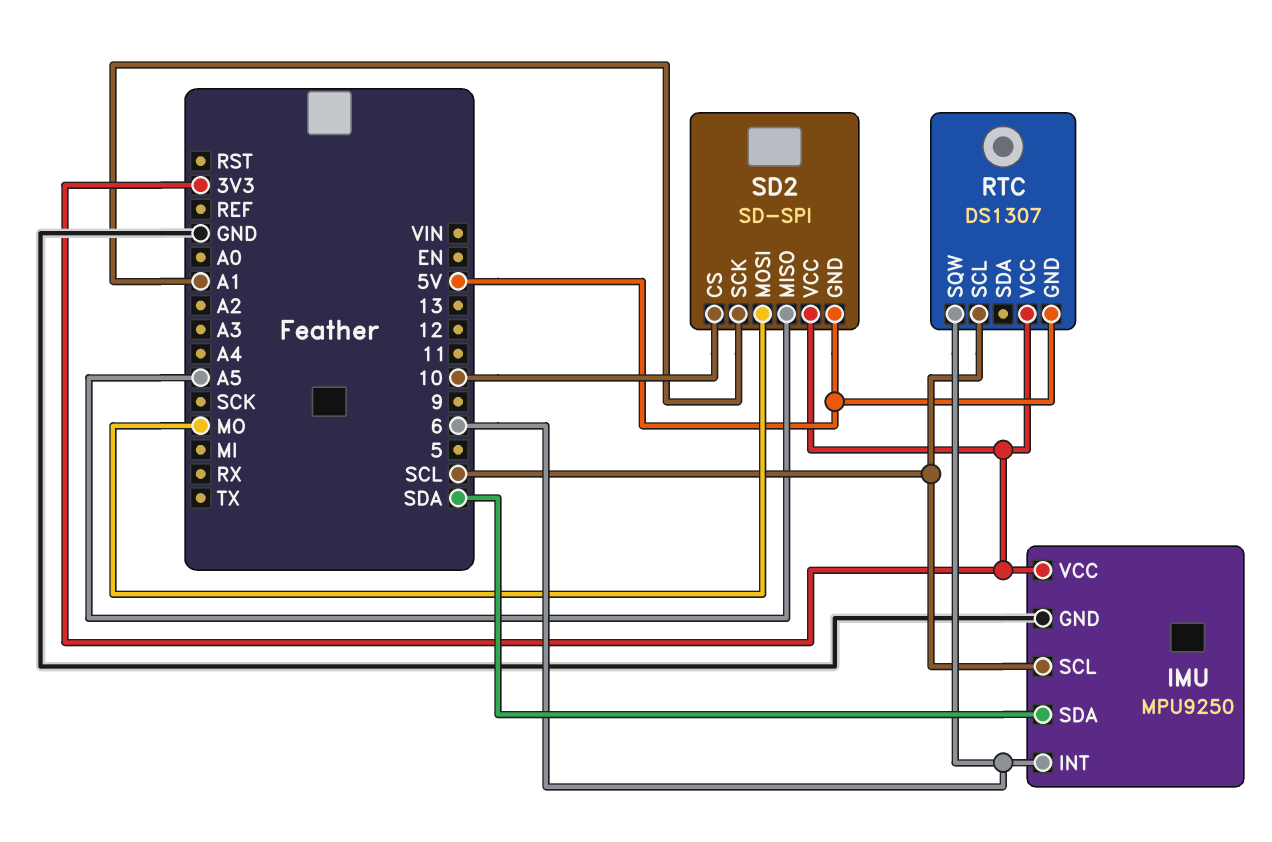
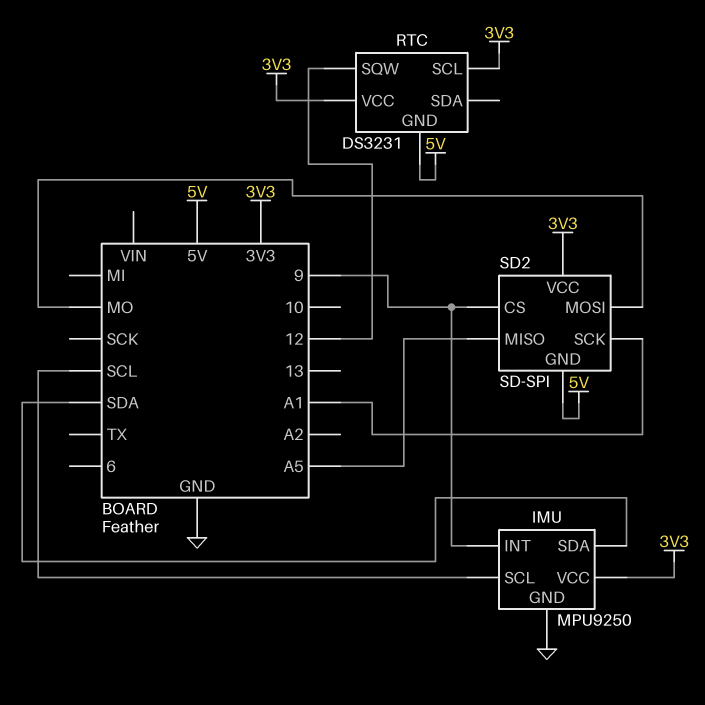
IMU pin INT: 6 -> 9
RTC: DS1307 -> DS3231
RTC pin SCL: SCL -> 3V3
RTC pin SQW: 6 -> 12
SD2 pin CS: 10 -> 9

